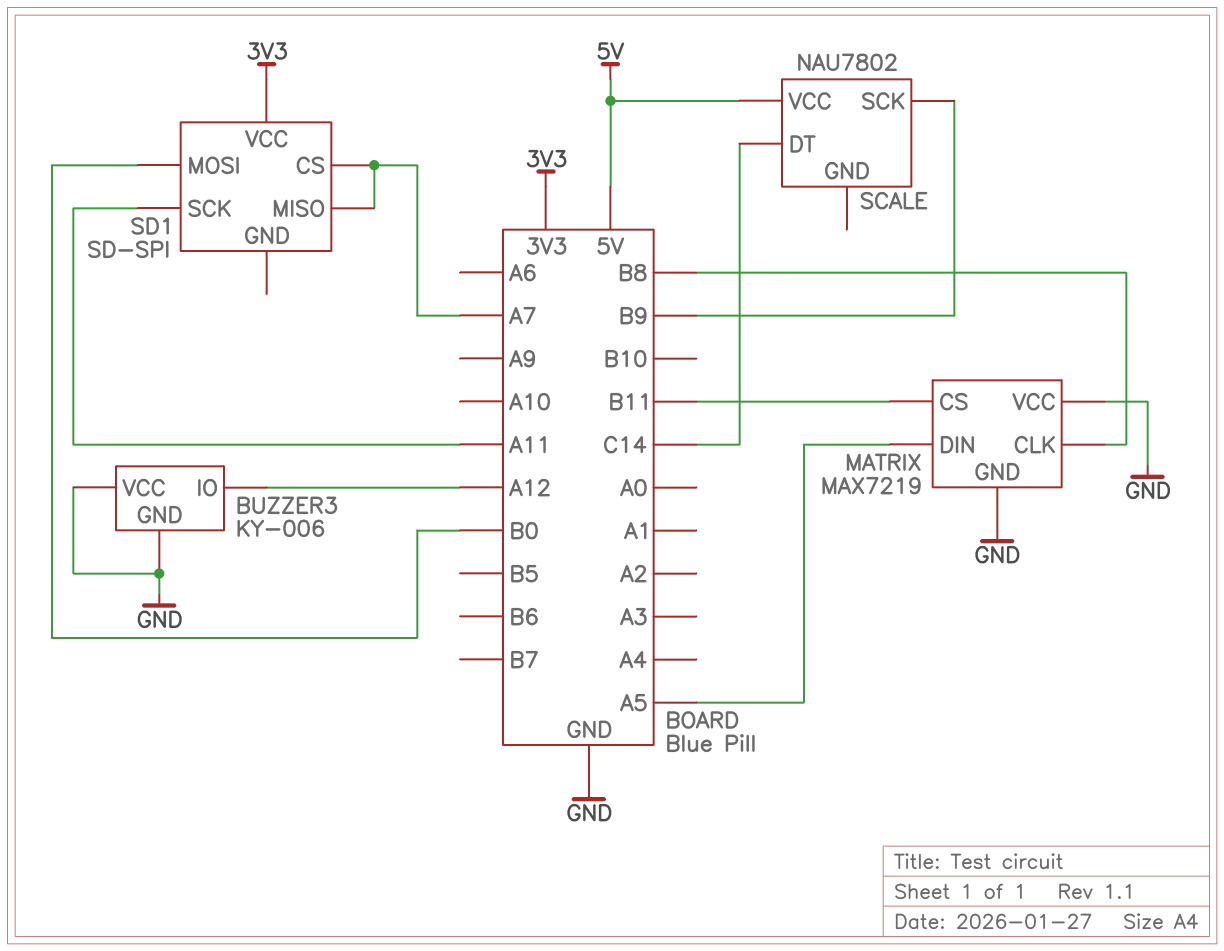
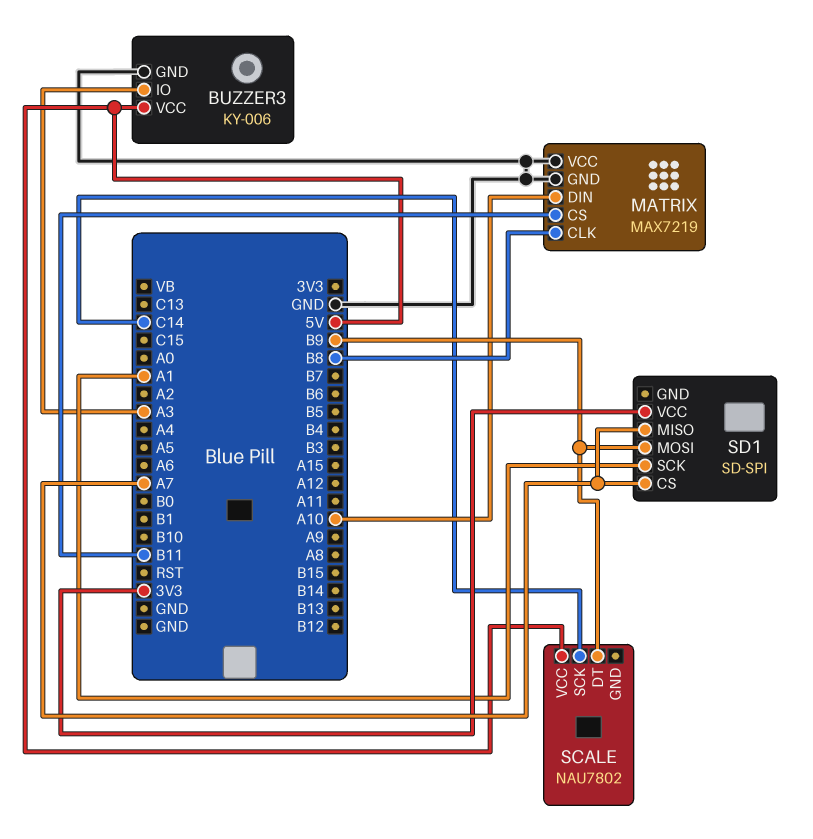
BUZZER3 pin IO: A12 -> A3
BUZZER3 pin VCC: GND -> 5V
MATRIX pin DIN: A5 -> A10
SCALE pin DT: C14 -> B9
SCALE pin SCK: B9 -> C14
SD1 pin MOSI: B0 -> B9
SD1 pin SCK: A11 -> A1

